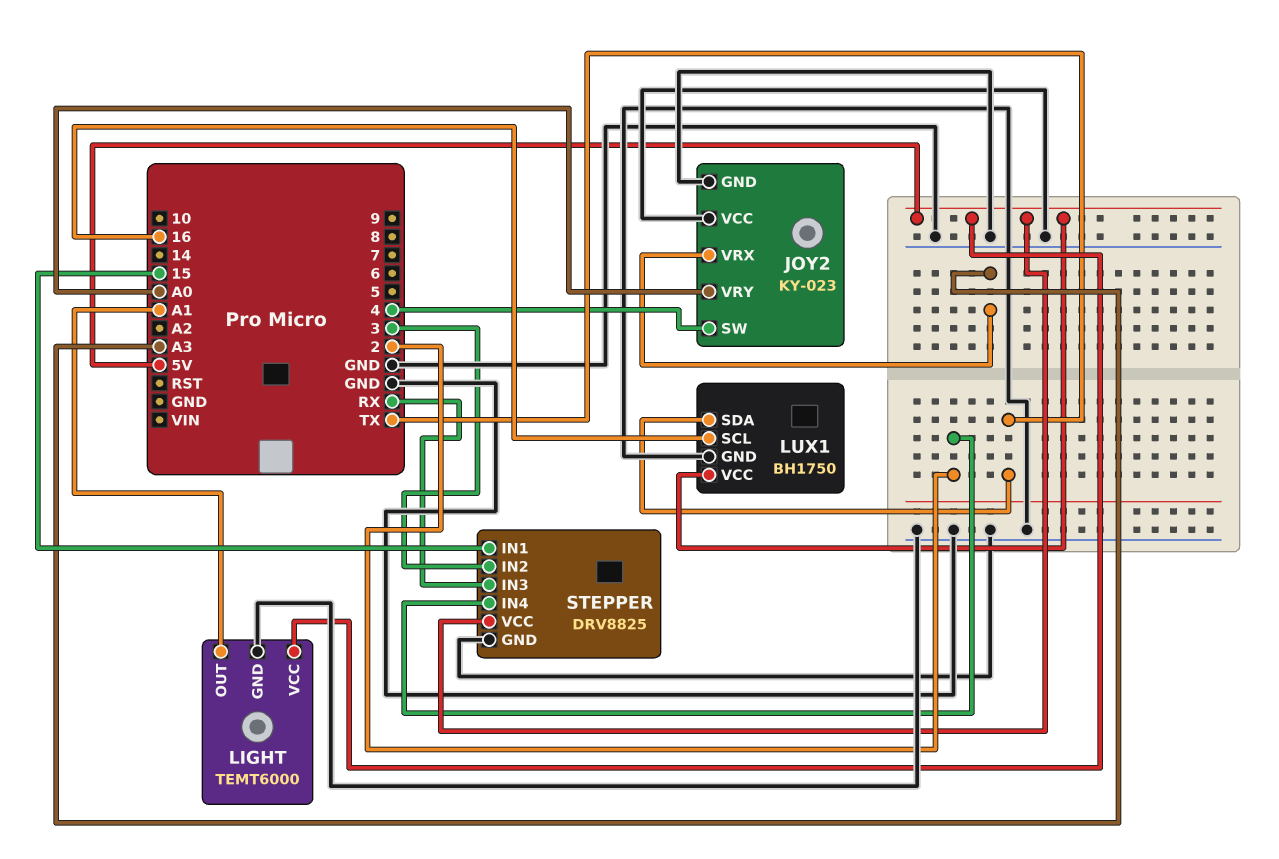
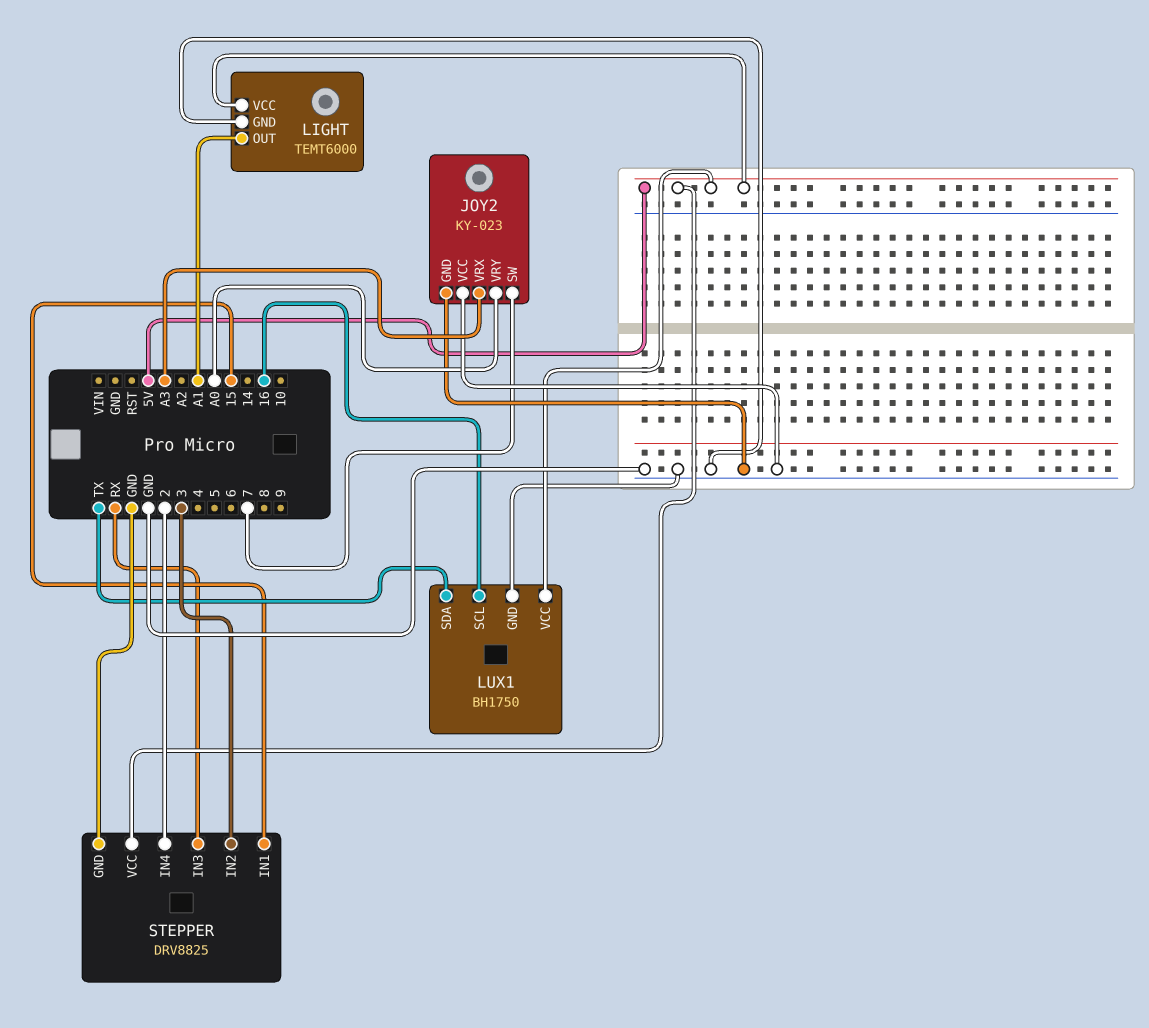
JOY2 pin SW: 4 -> 7

